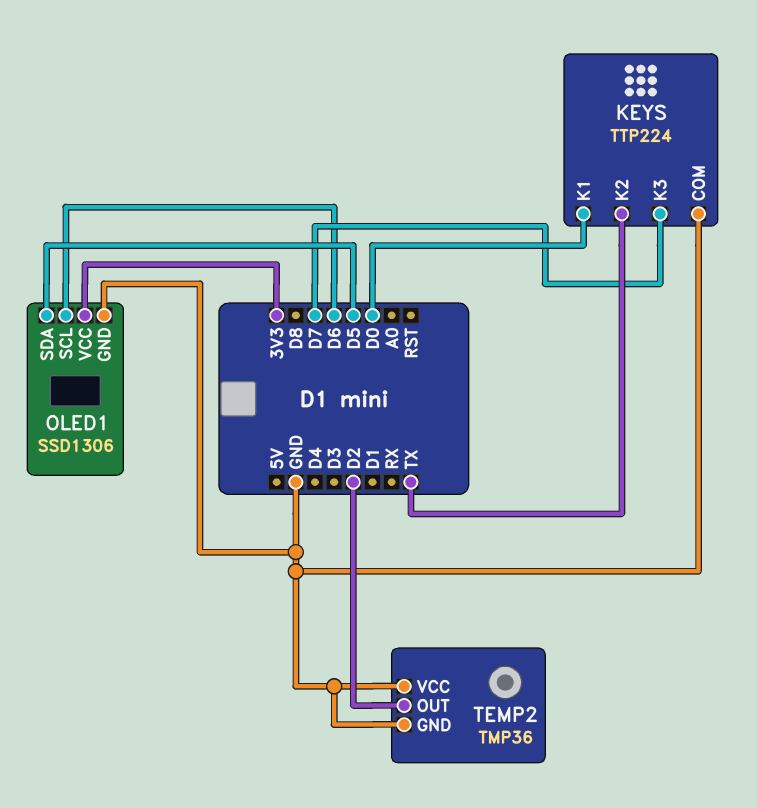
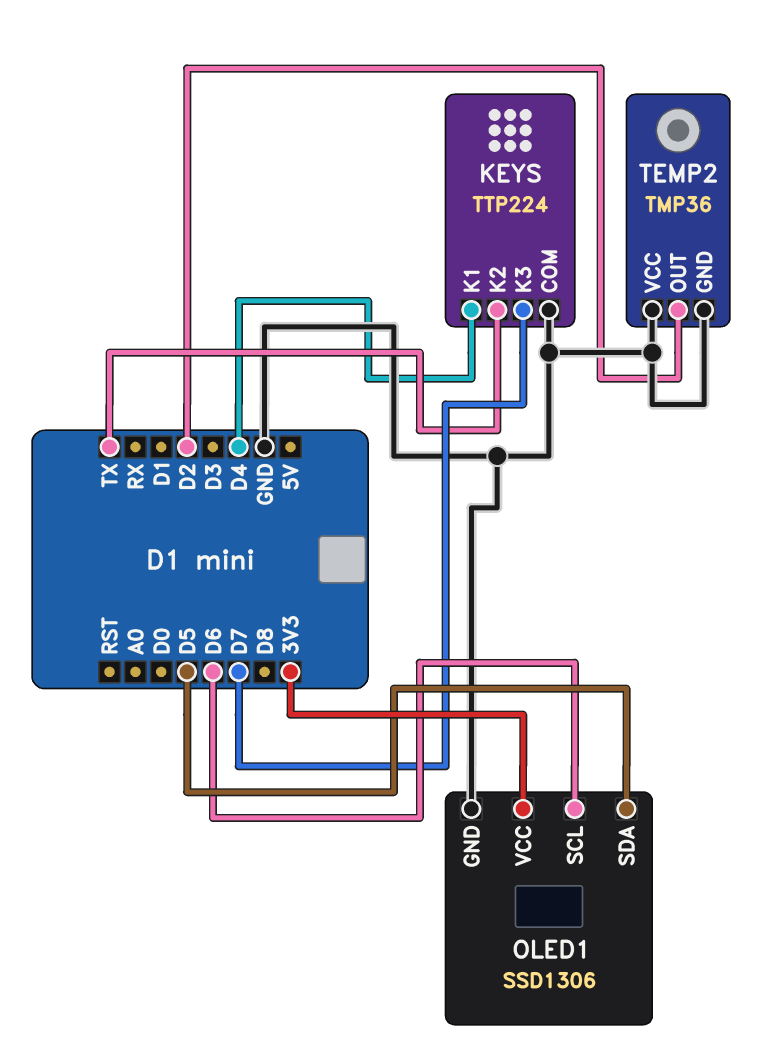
KEYS pin K1: D0 -> D4

